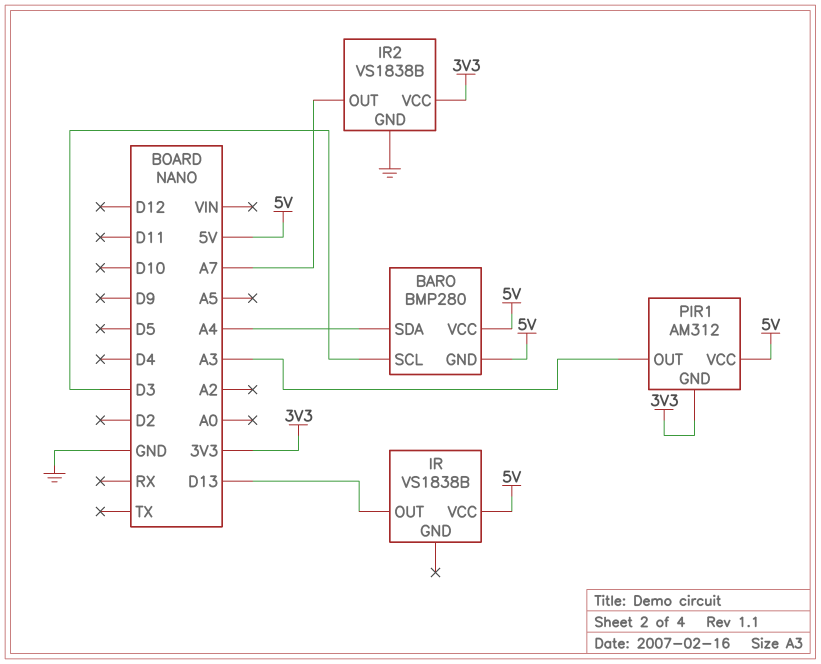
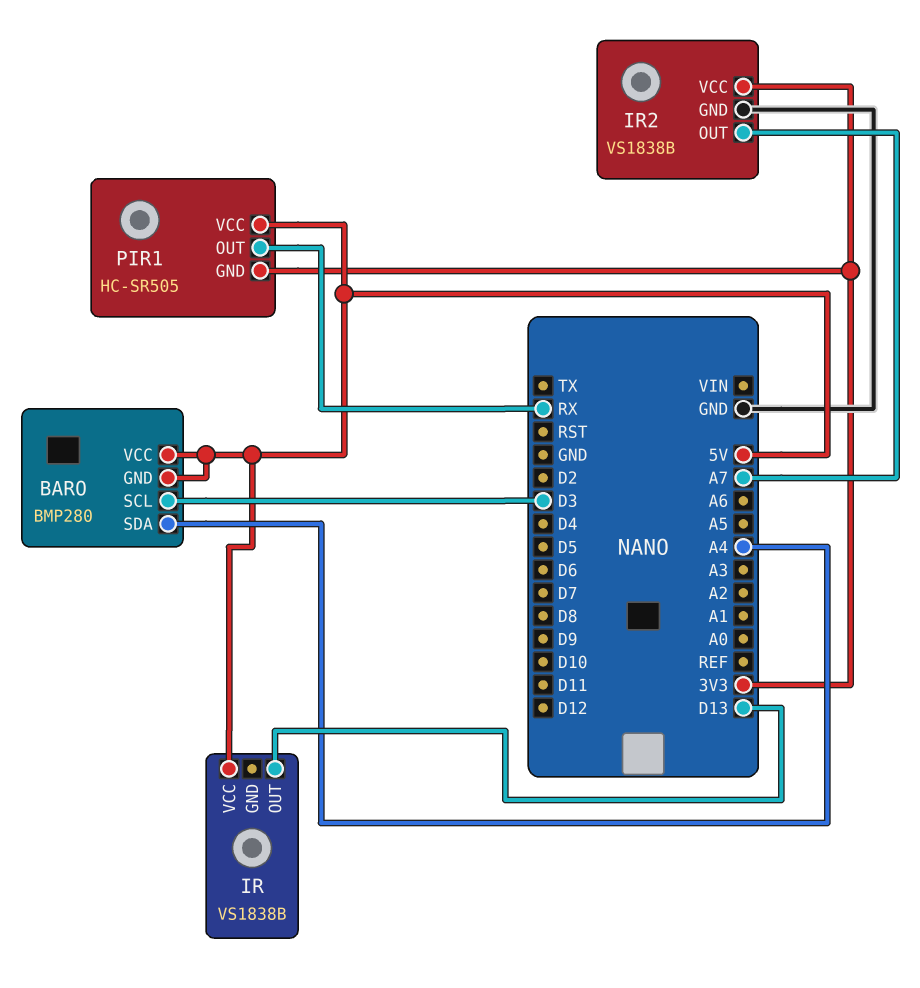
PIR1: AM312 -> HC-SR505
PIR1 pin OUT: A3 -> RX

